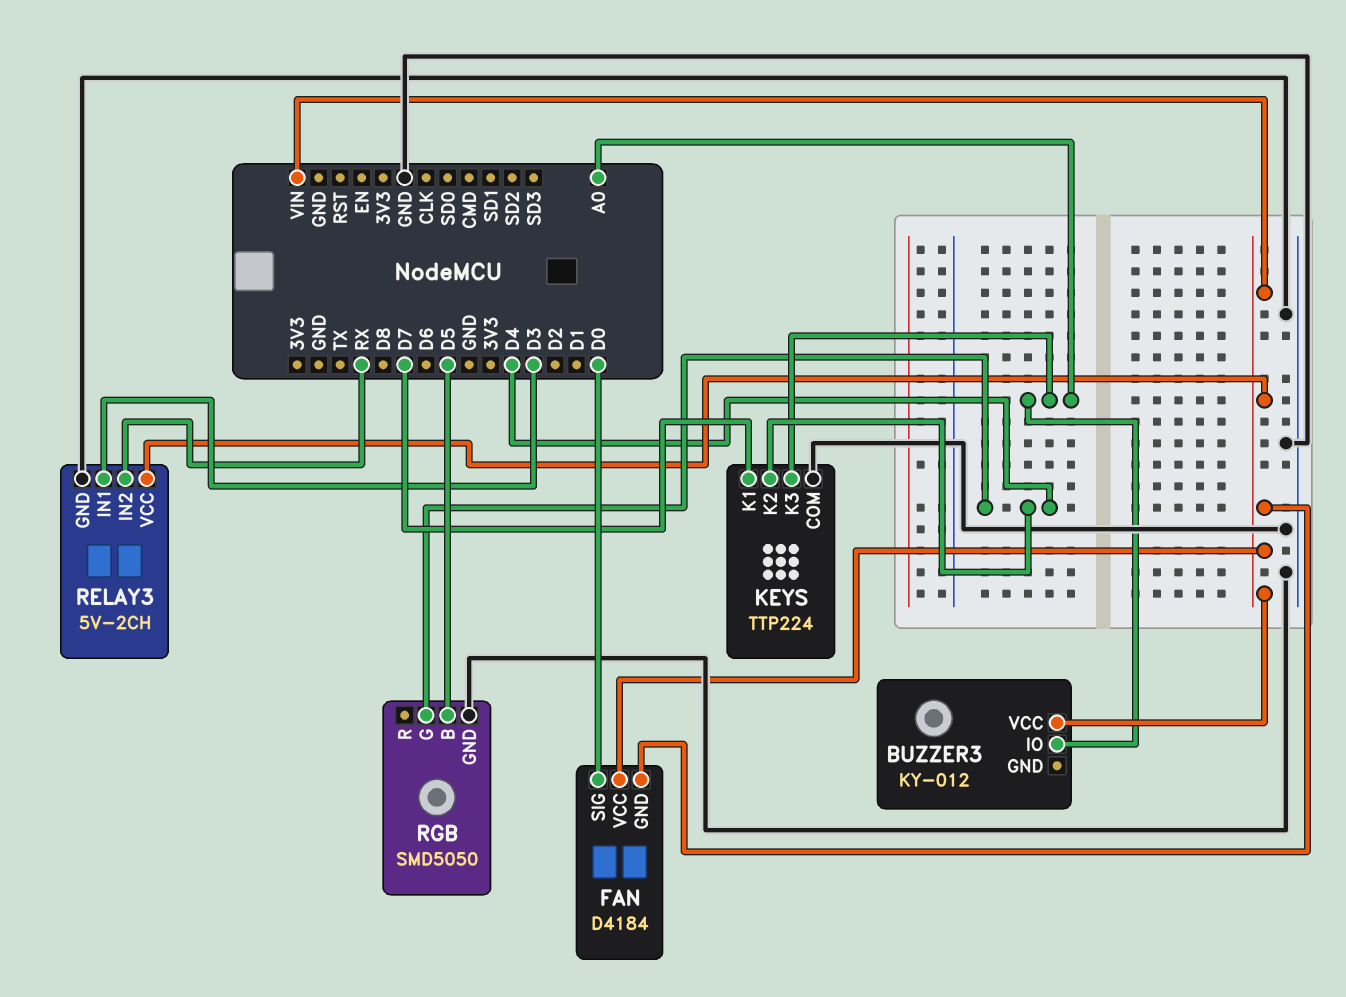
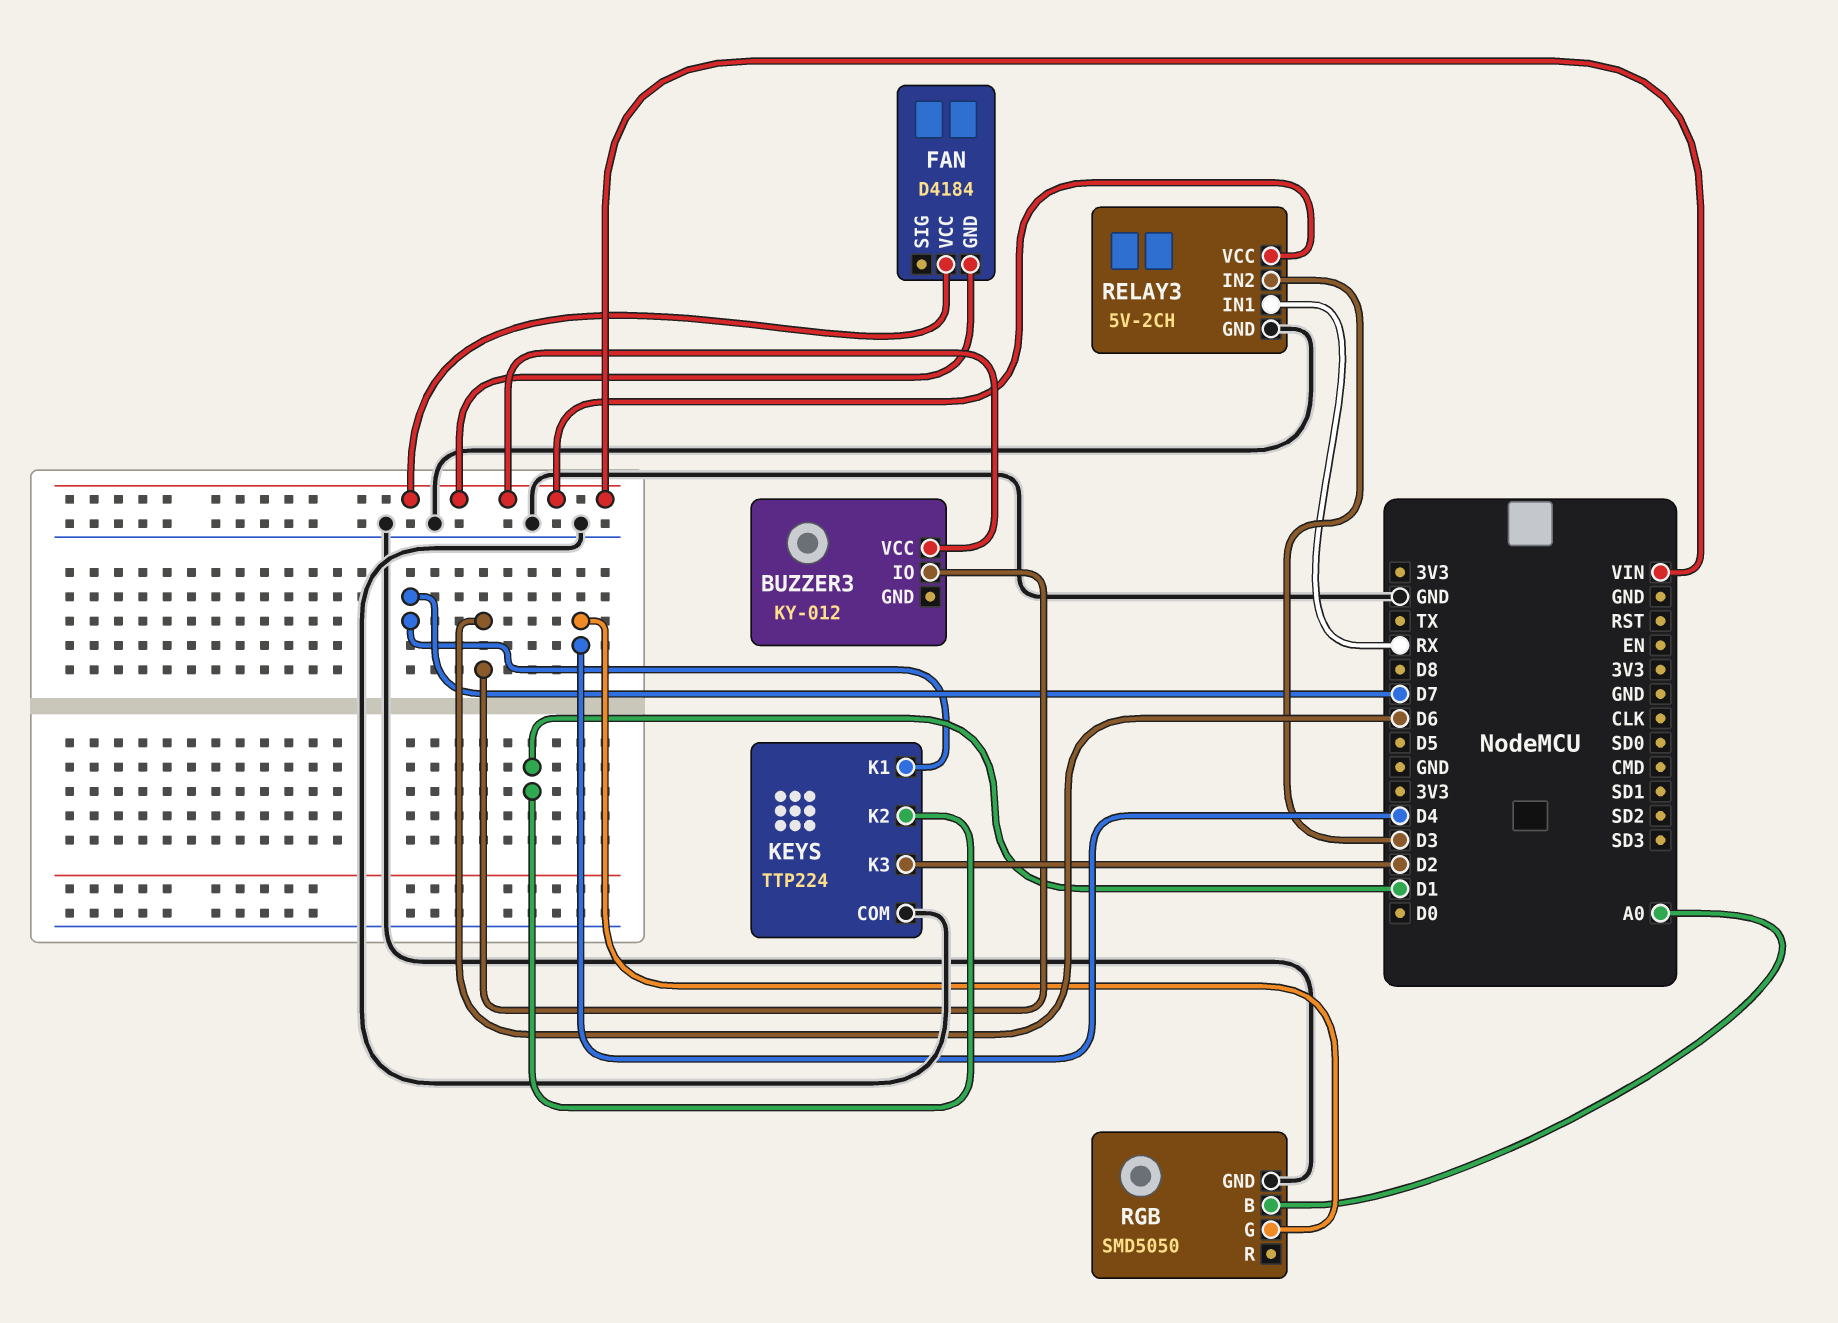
BUZZER3 pin IO: A0 -> D6
FAN pin SIG: D0 -> none
KEYS pin K2: D4 -> D1
KEYS pin K3: A0 -> D2
RELAY3 pin IN1: D3 -> RX
RELAY3 pin IN2: RX -> D3
RGB pin B: D5 -> A0

